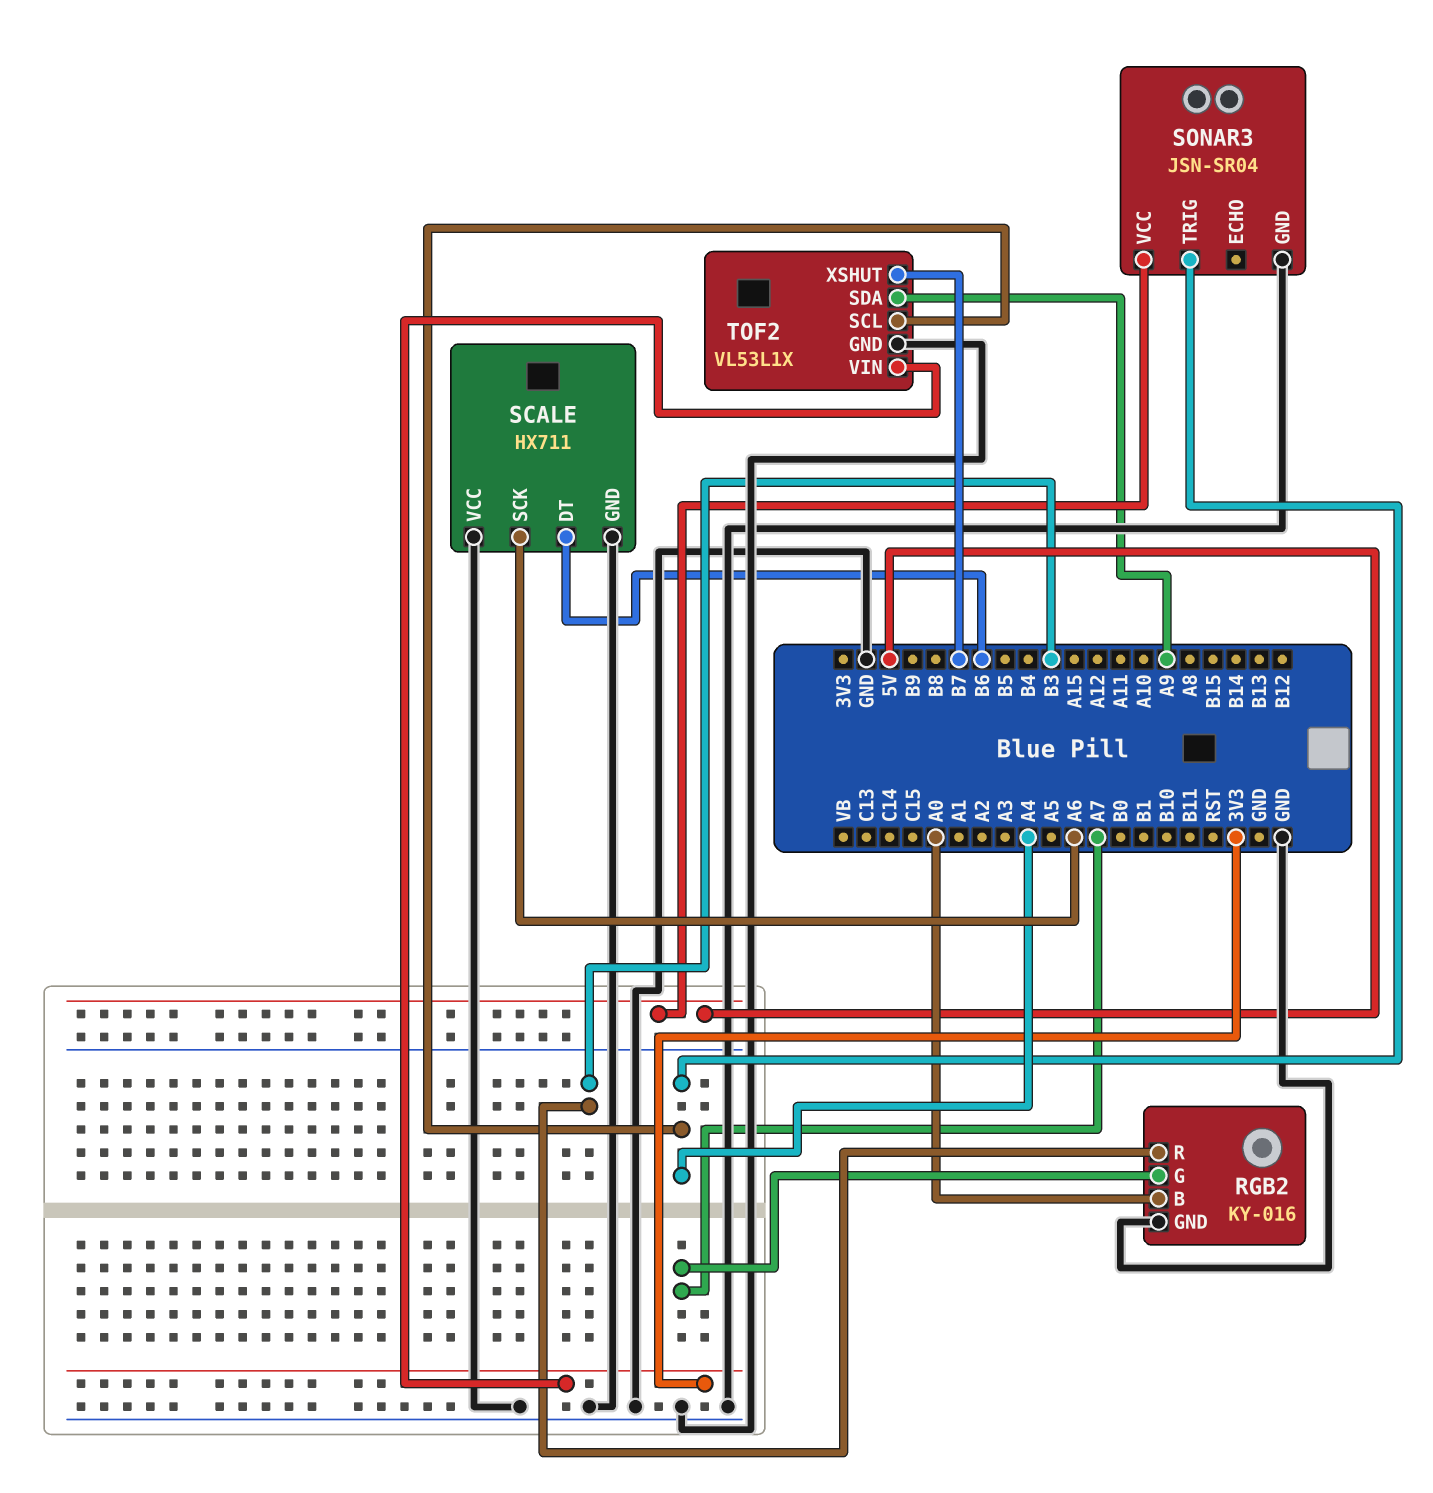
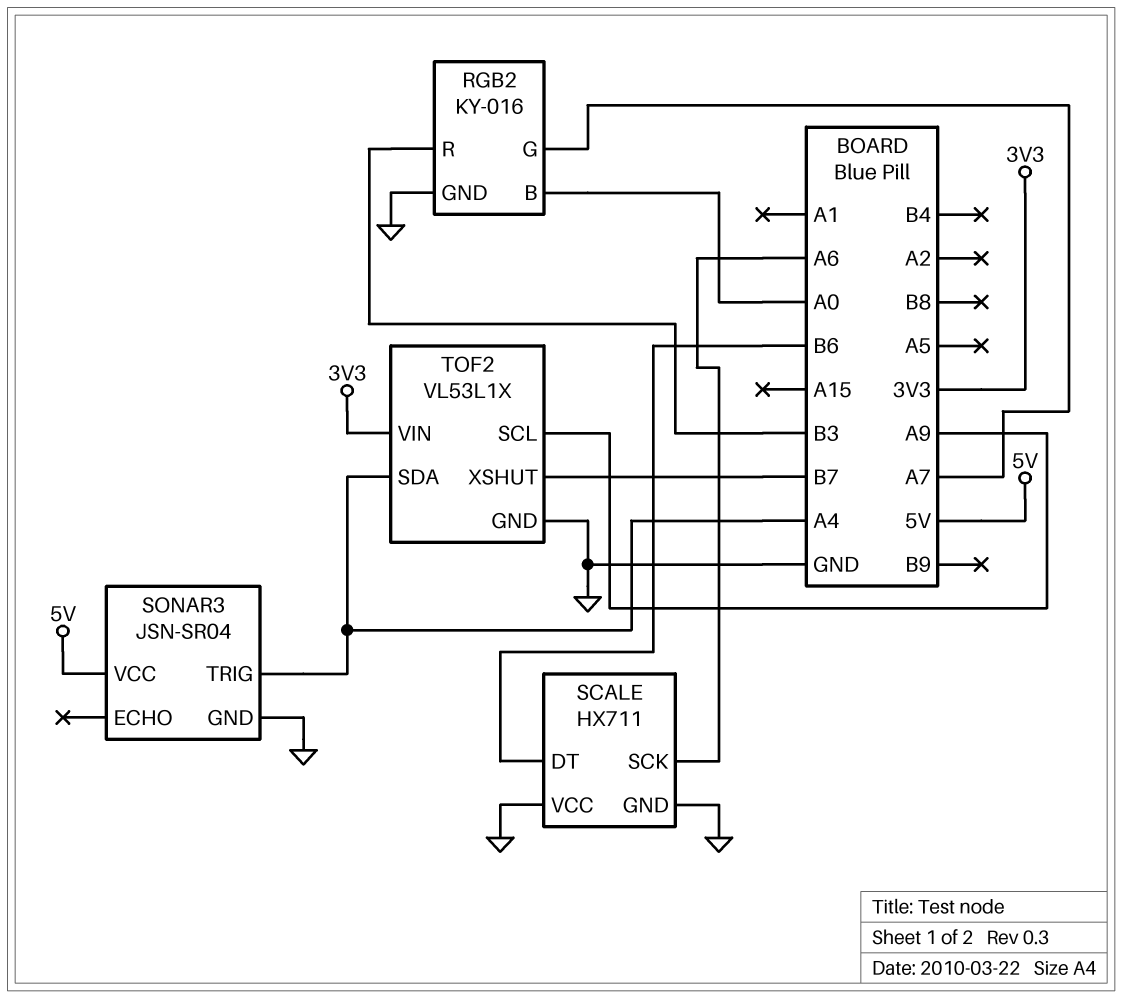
TOF2 pin SCL: A4 -> A9
TOF2 pin SDA: A9 -> A4

